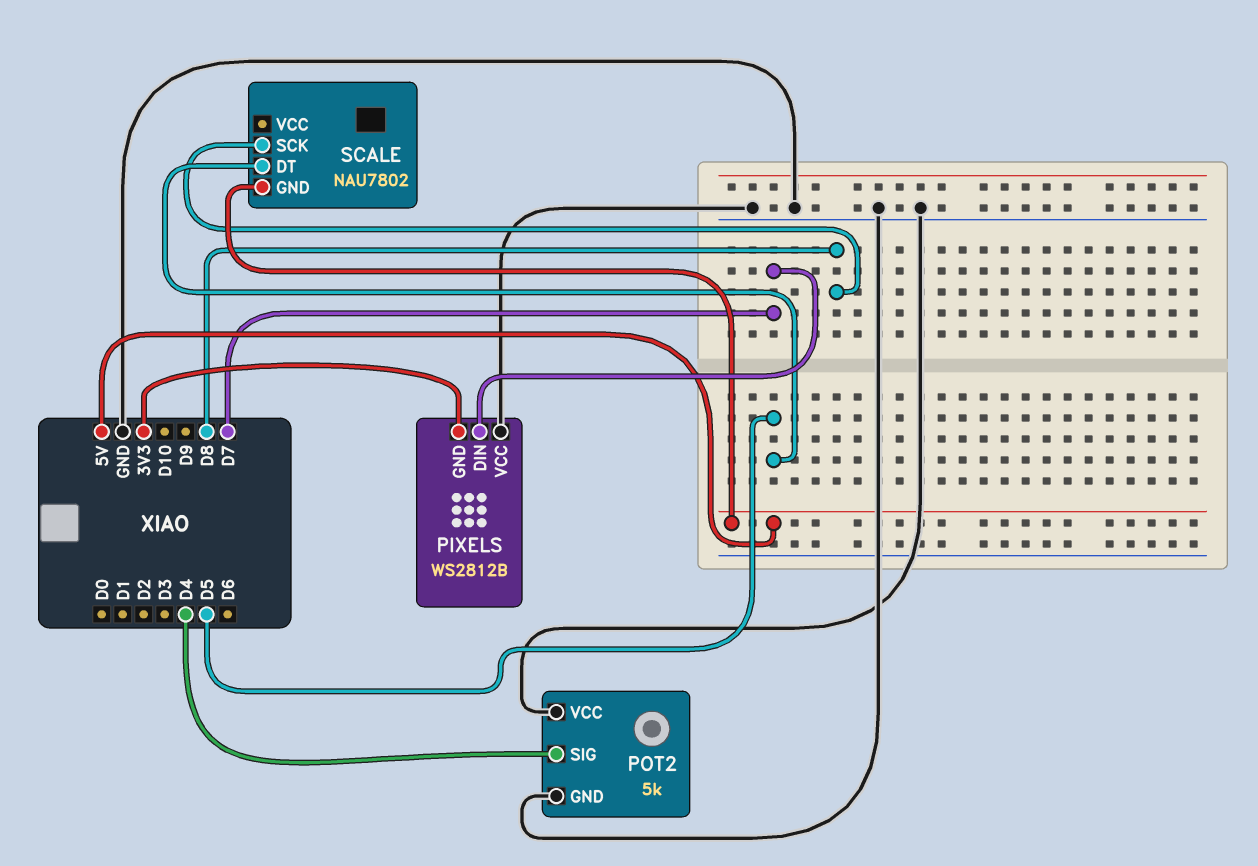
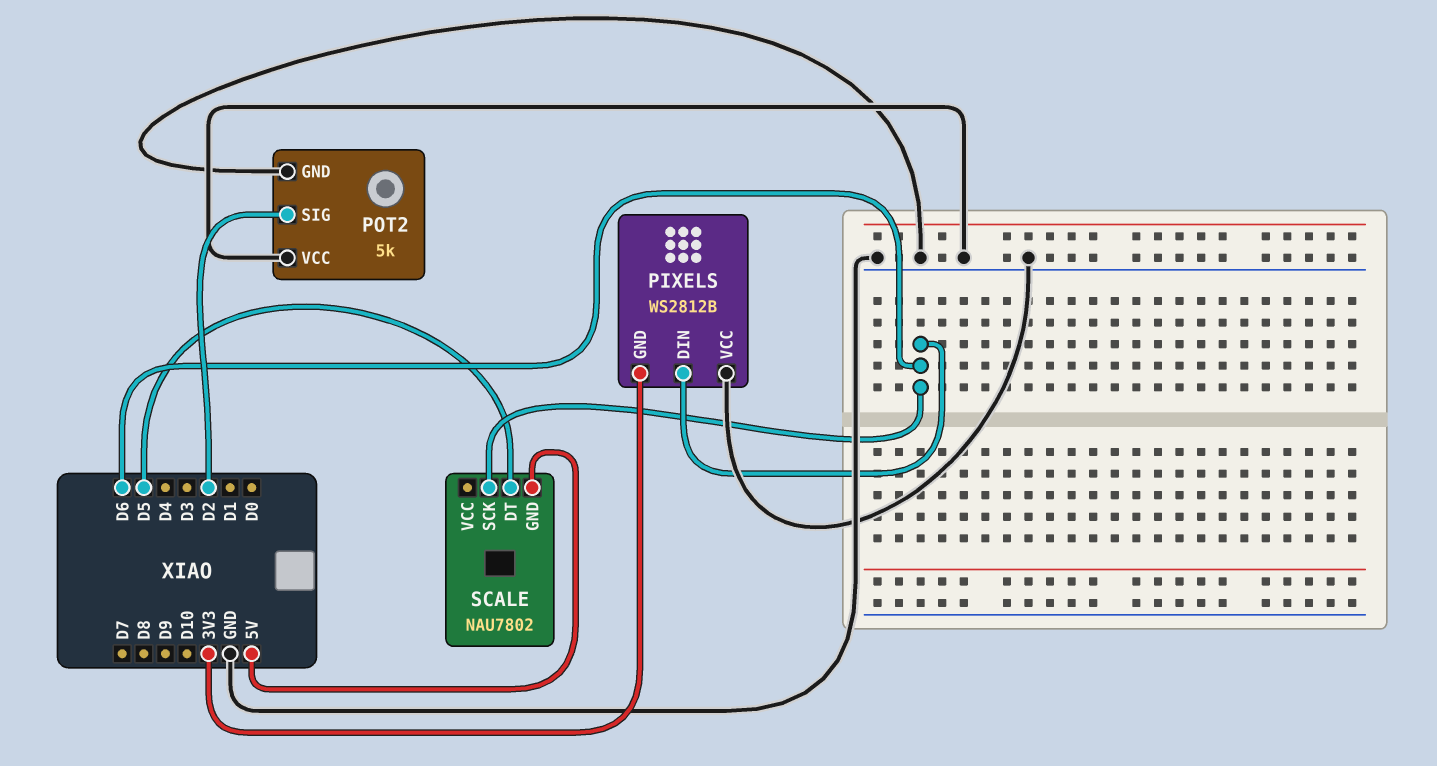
PIXELS pin DIN: D7 -> D6
POT2 pin SIG: D4 -> D2
SCALE pin SCK: D8 -> D6

